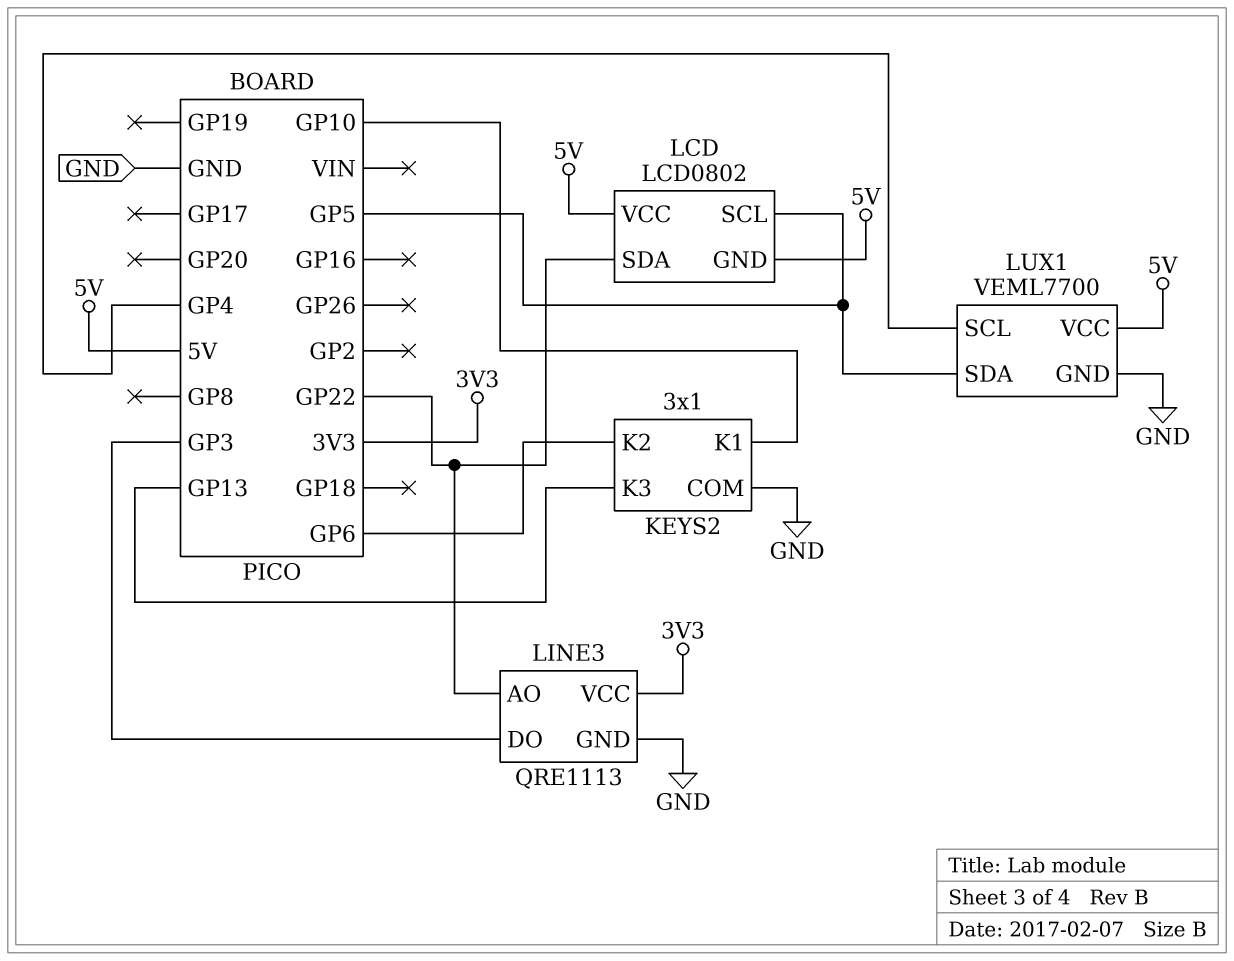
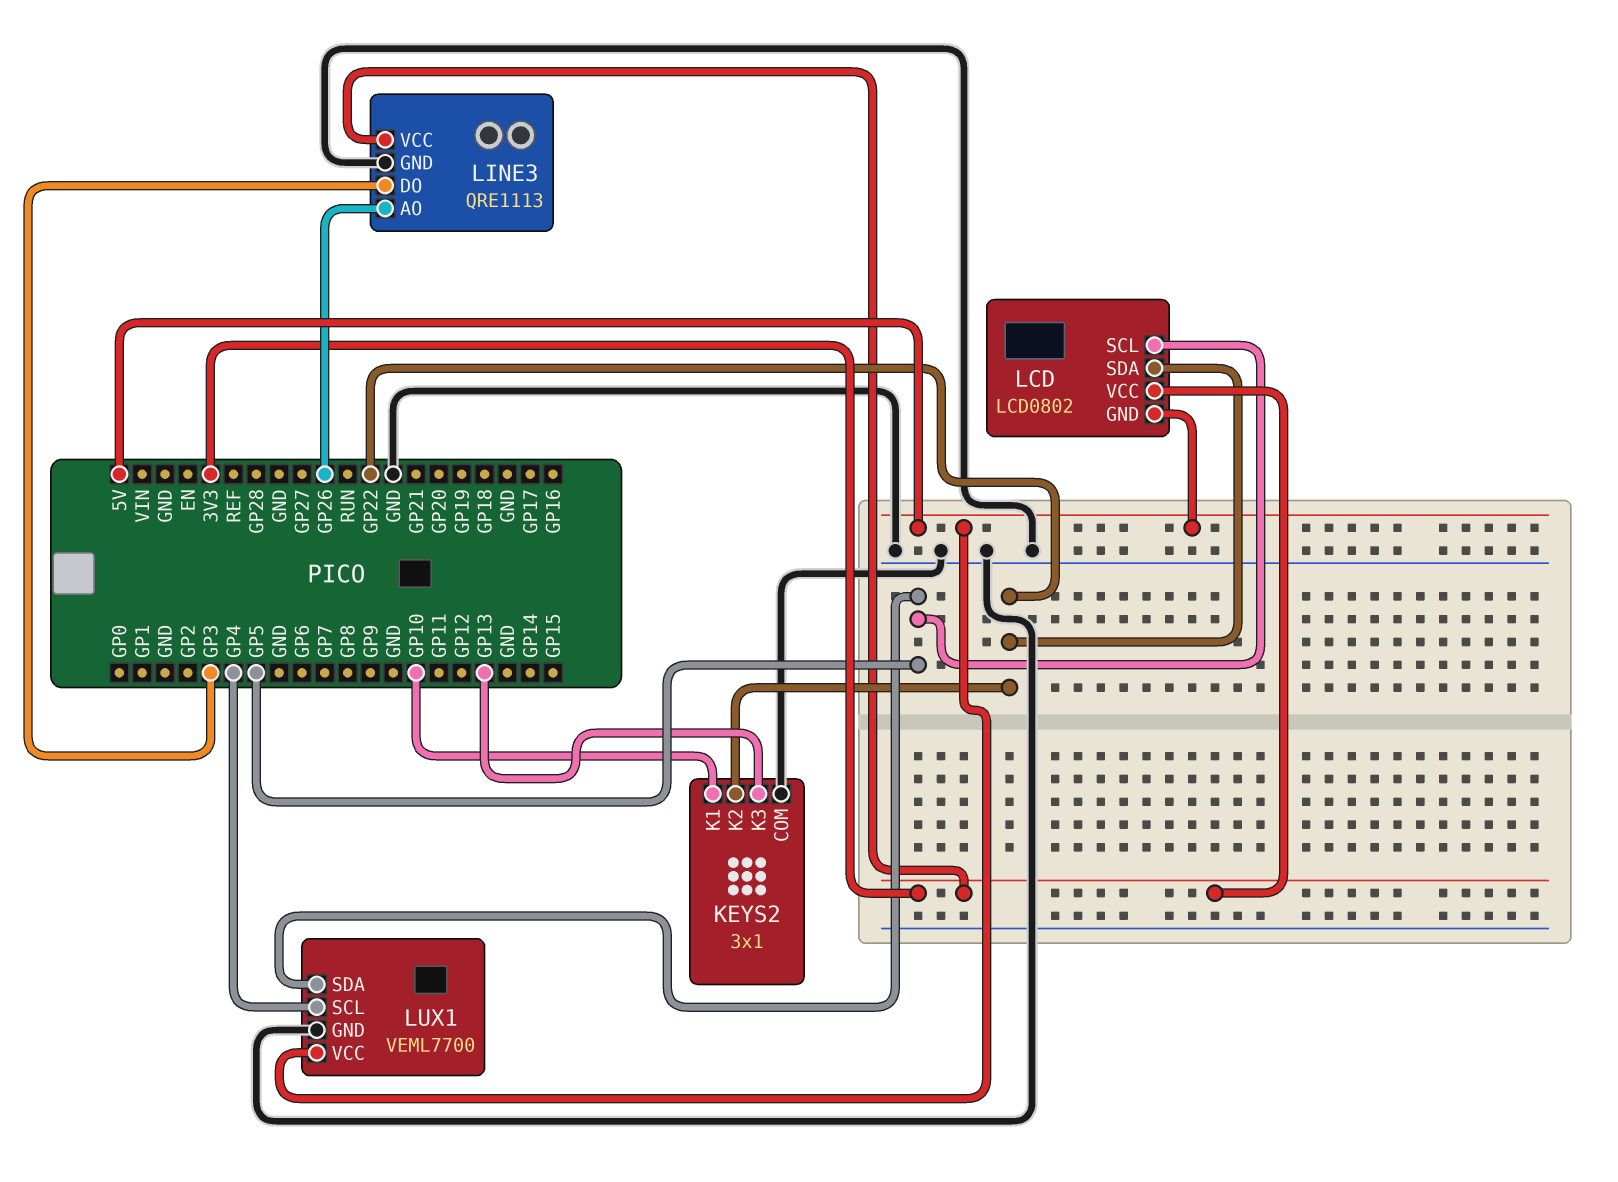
KEYS2 pin K2: GP6 -> GP22
LCD pin VCC: 5V -> 3V3
LINE3 pin AO: GP22 -> GP26

